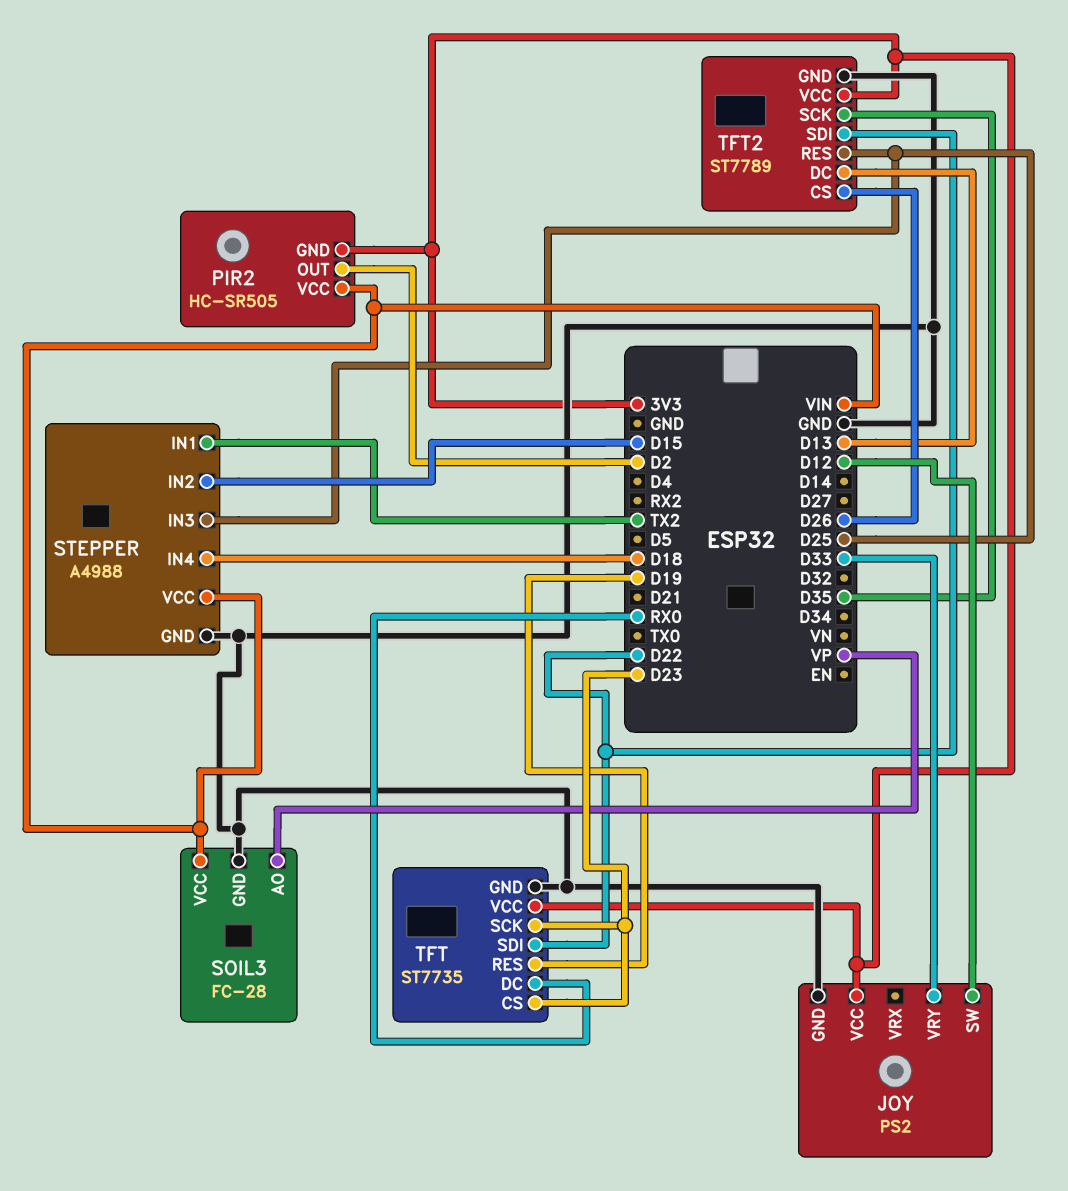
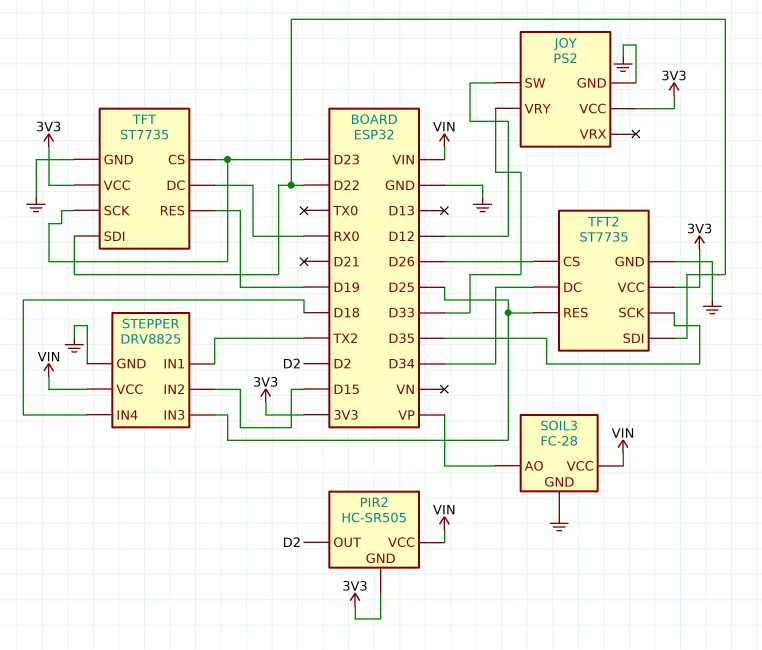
STEPPER: A4988 -> DRV8825
TFT2: ST7789 -> ST7735
TFT2 pin DC: D13 -> D34

